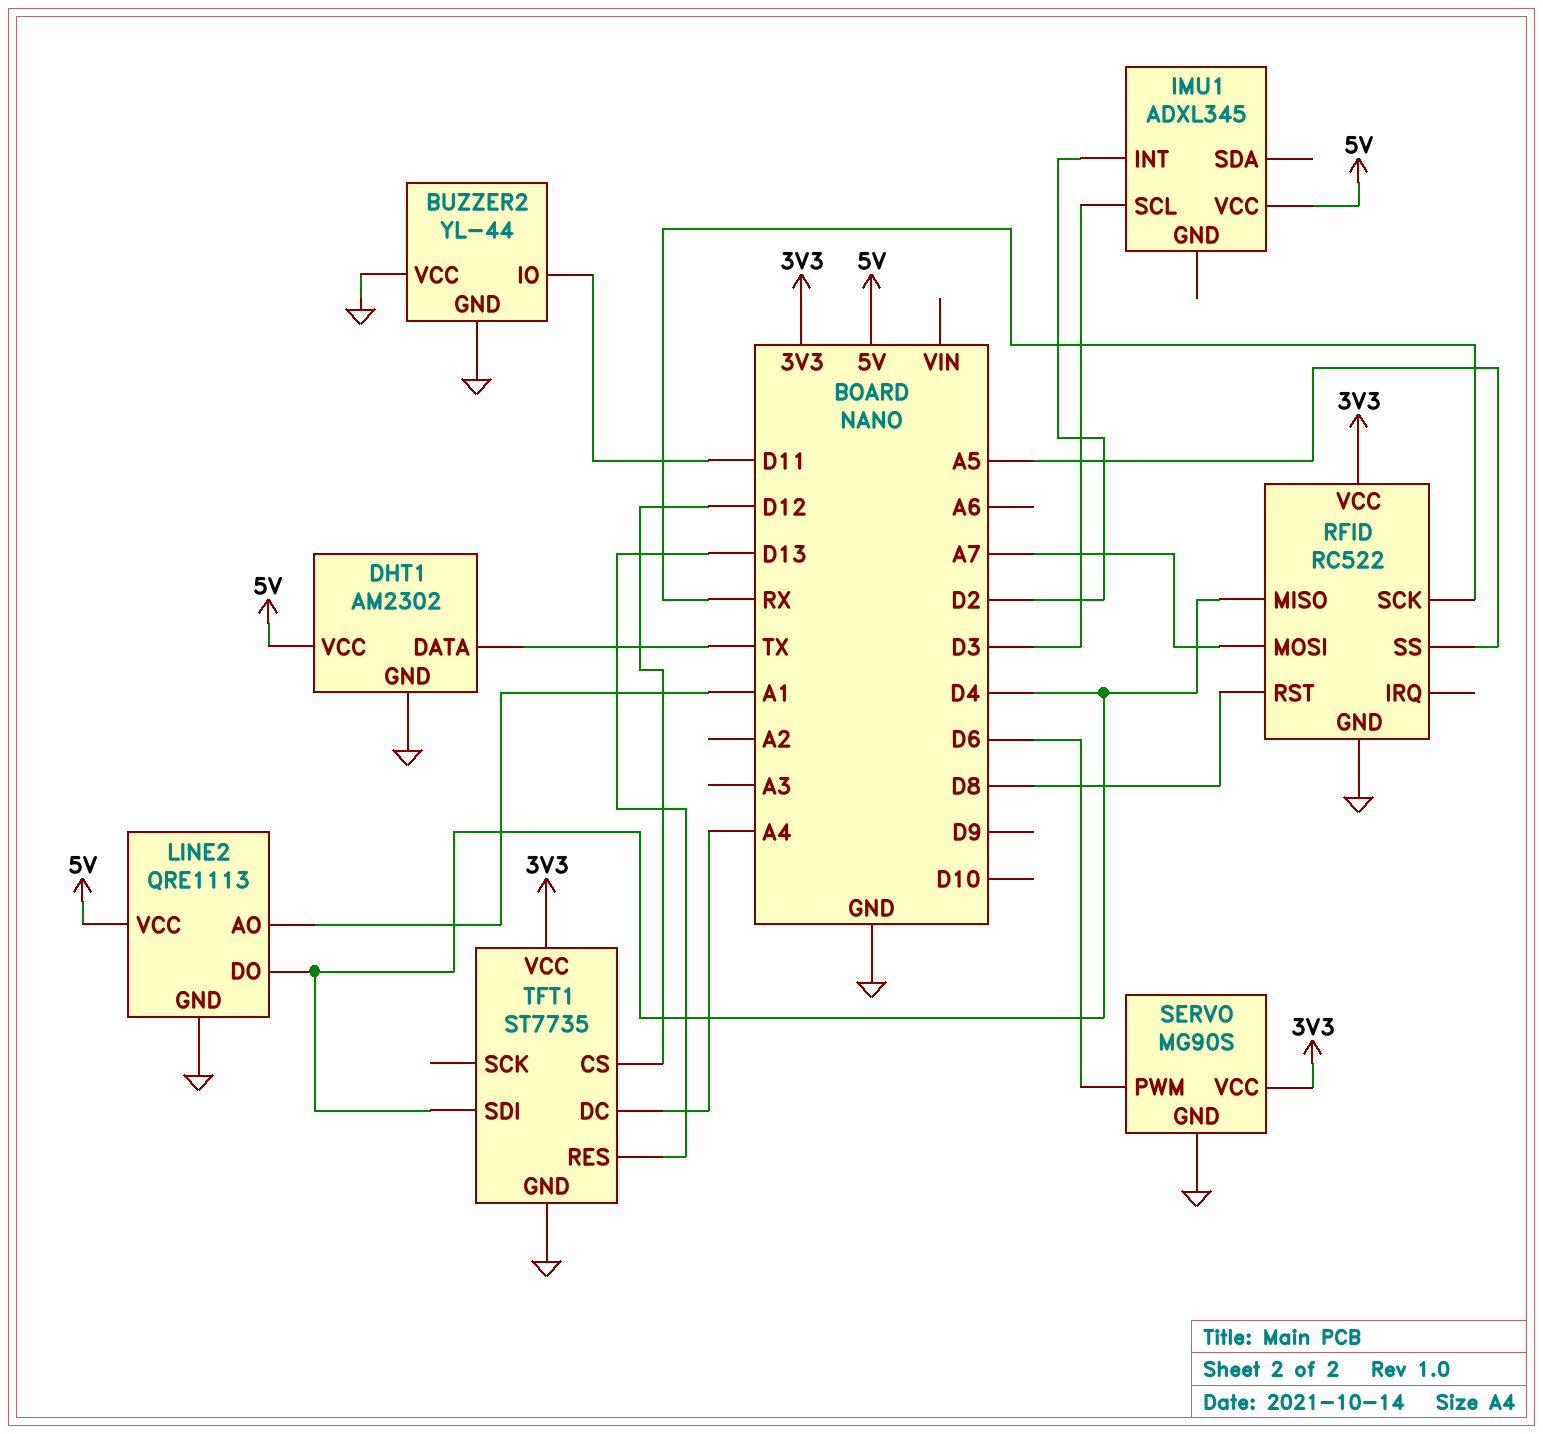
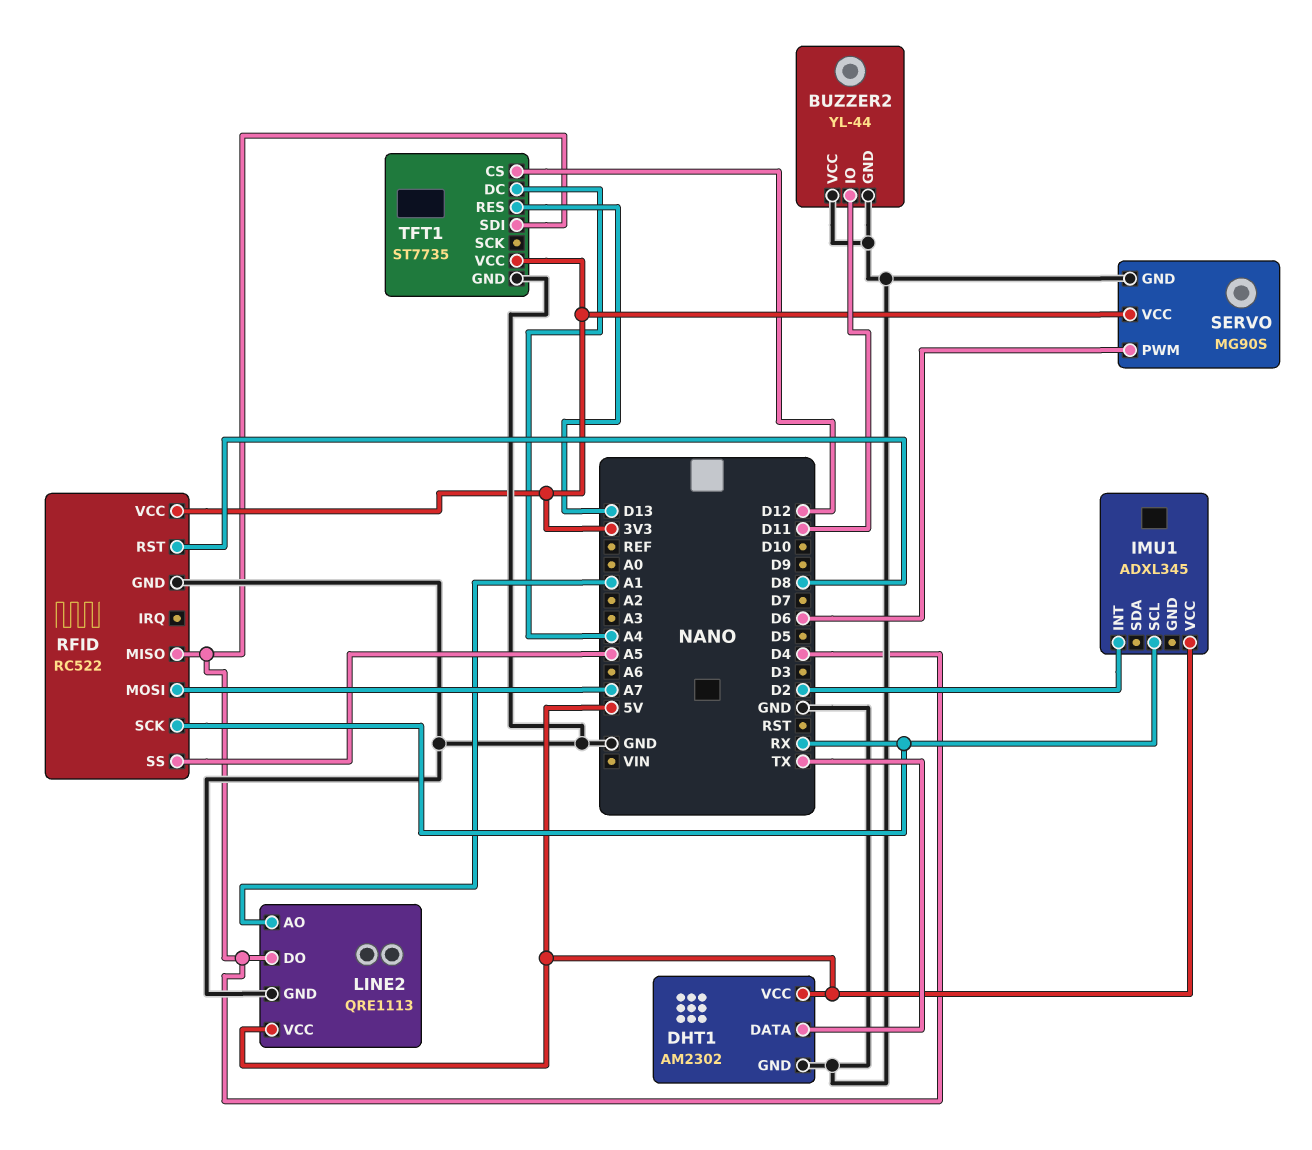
IMU1 pin SCL: D3 -> RX

